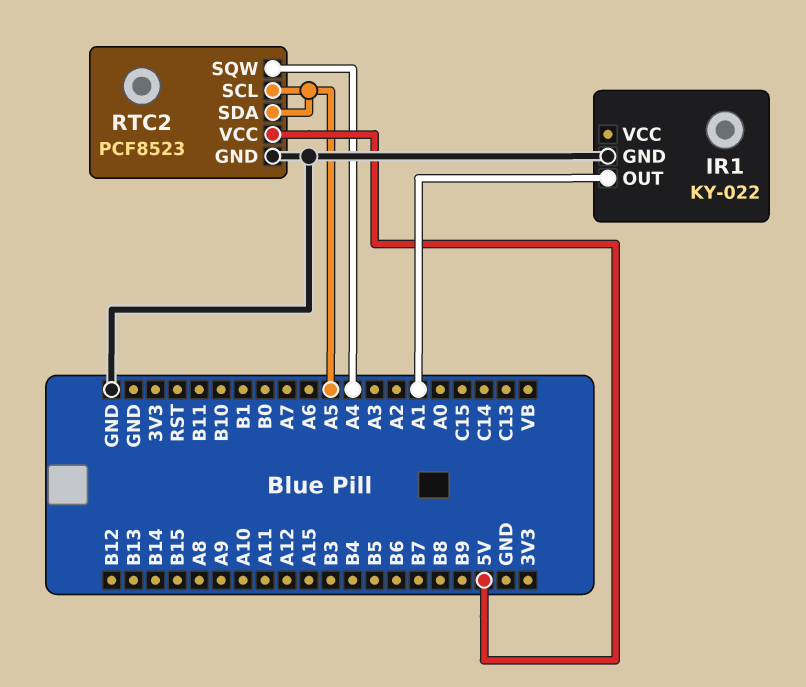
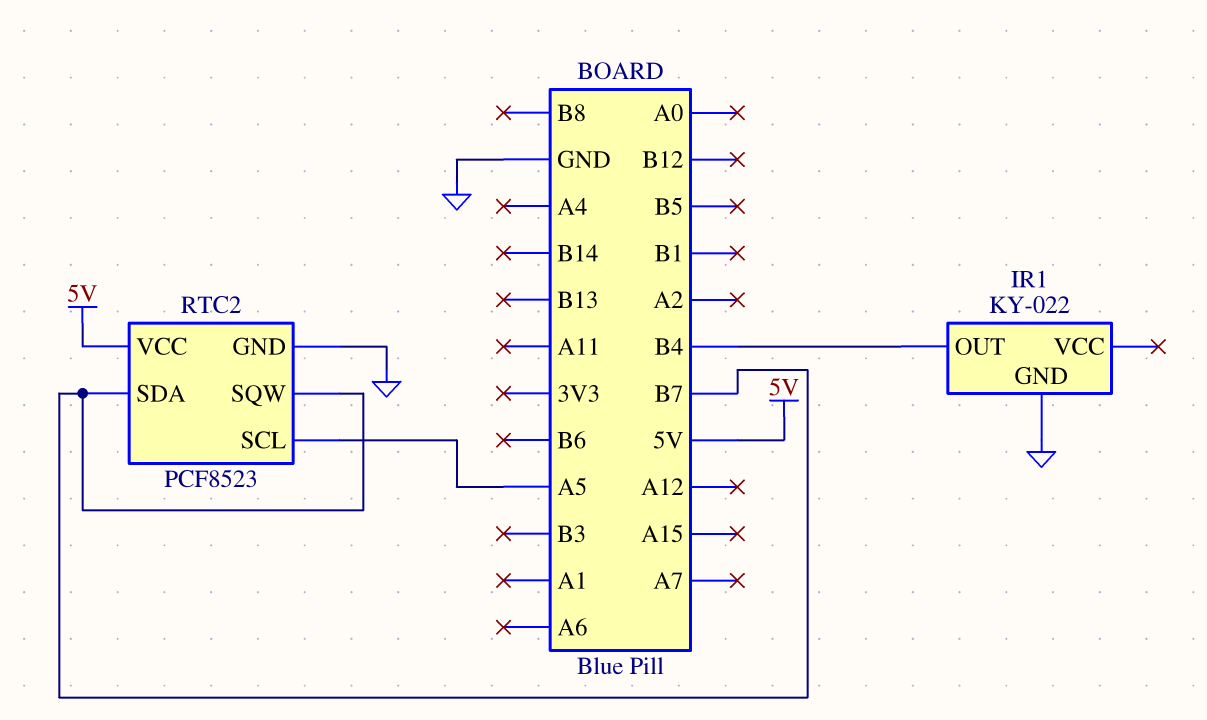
IR1 pin OUT: A1 -> B4
RTC2 pin SDA: A5 -> B7
RTC2 pin SQW: A4 -> B7

